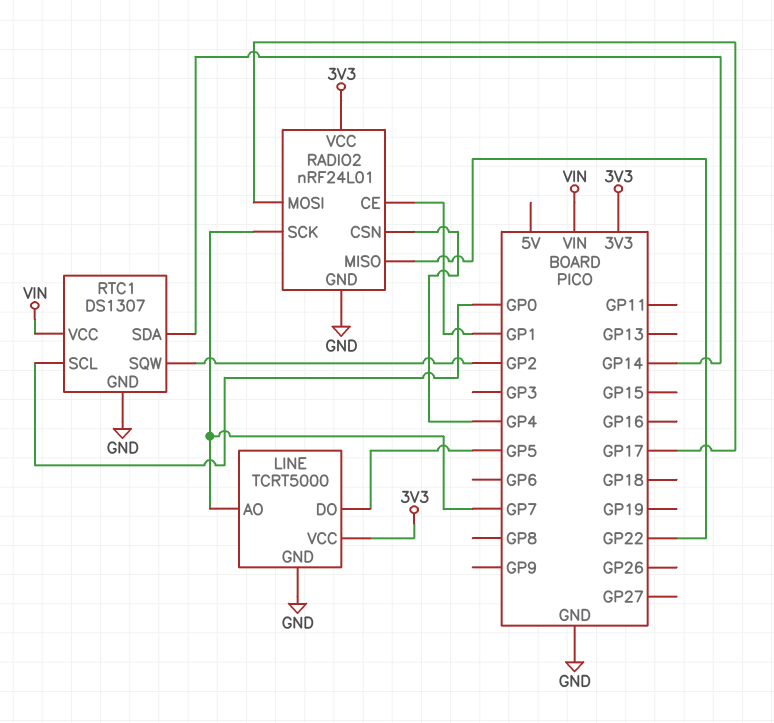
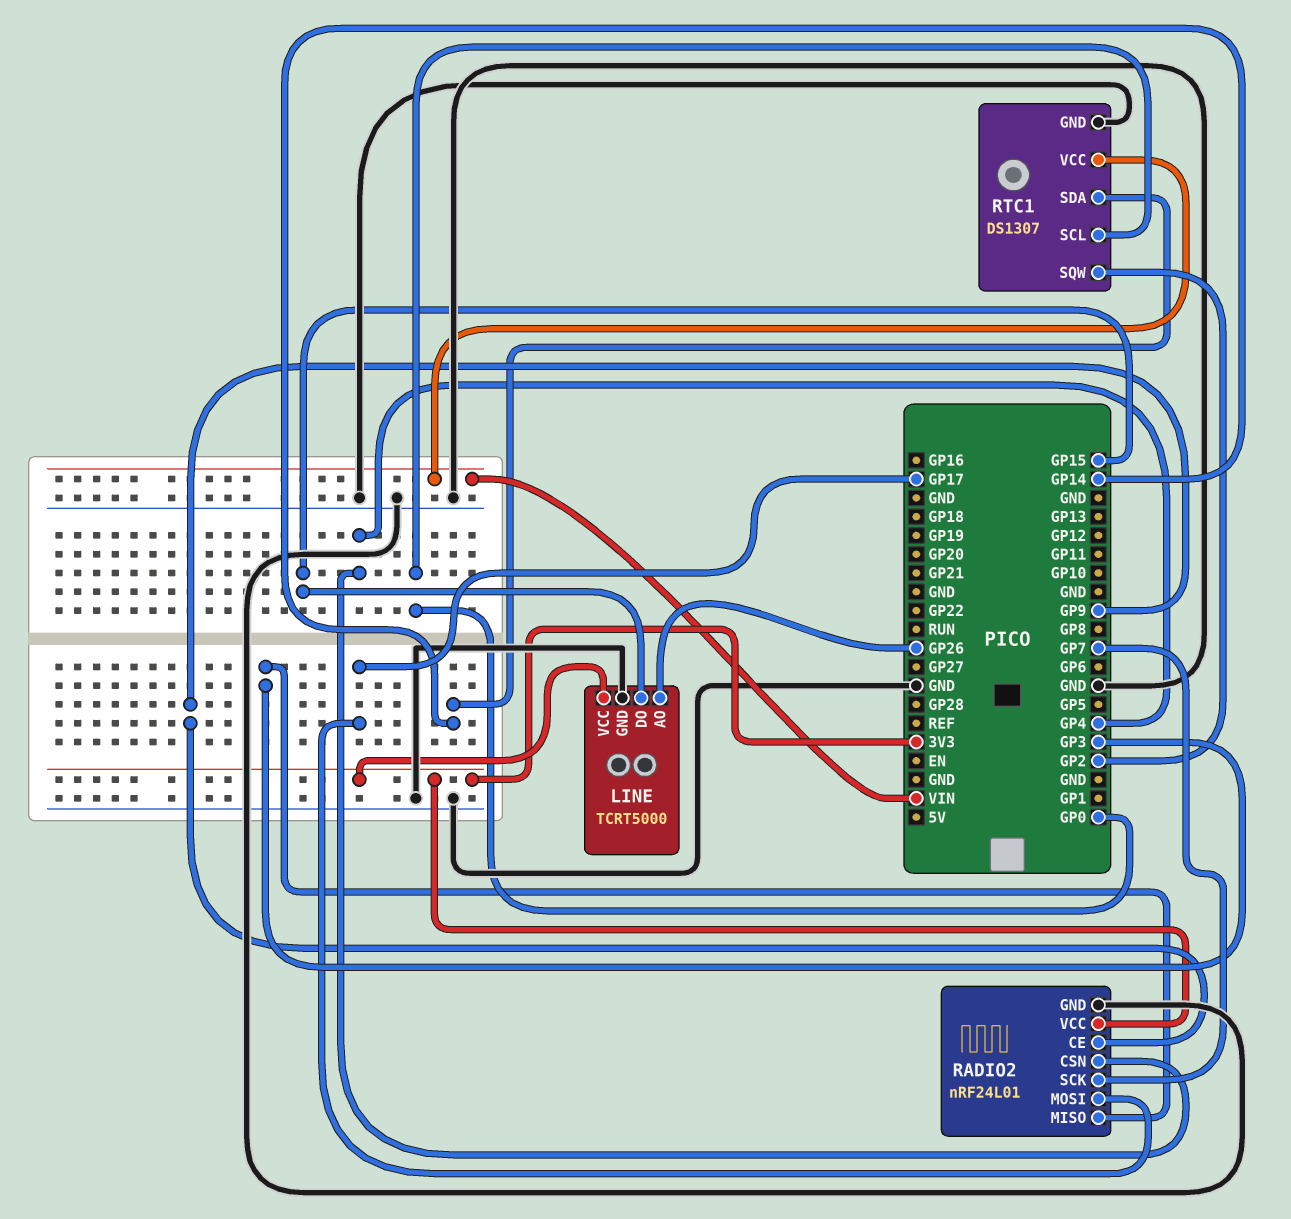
LINE pin AO: GP7 -> GP26
LINE pin DO: GP5 -> GP15
RADIO2 pin CE: GP1 -> GP9
RADIO2 pin MISO: GP22 -> GP3

